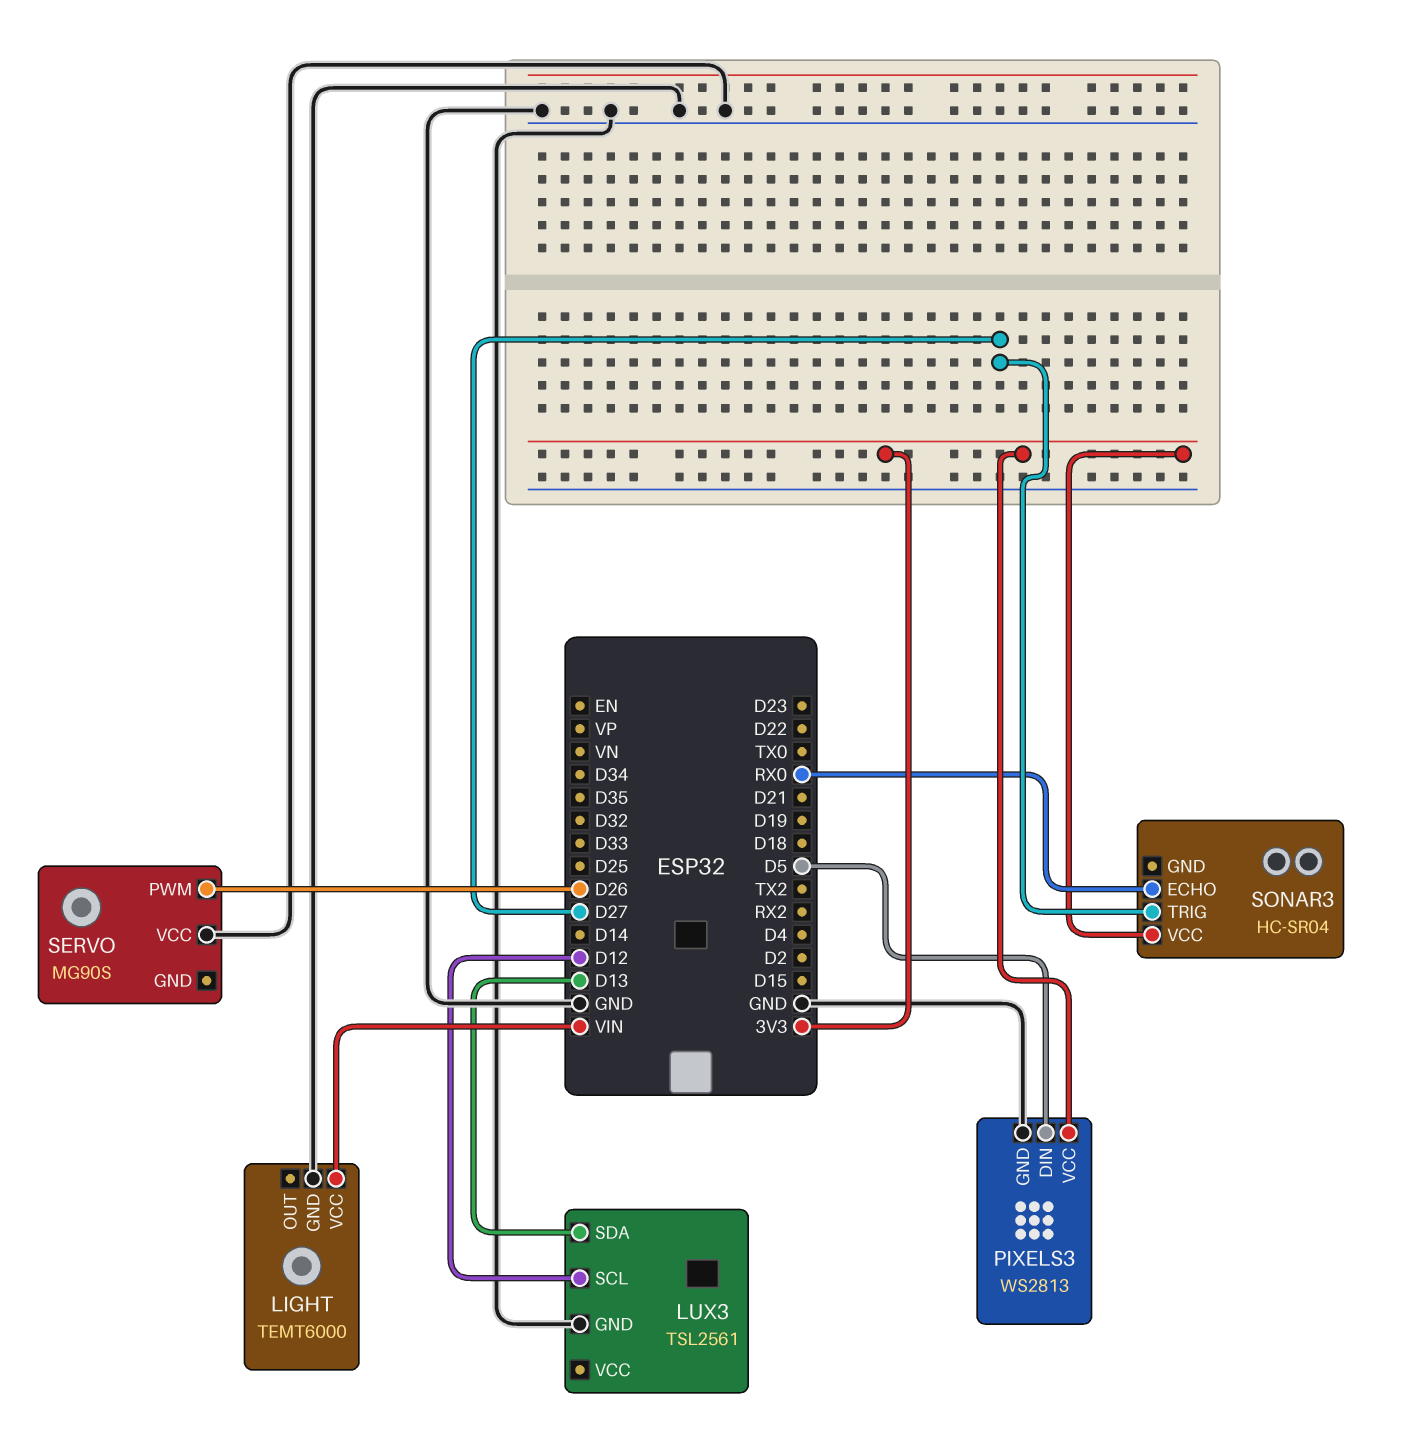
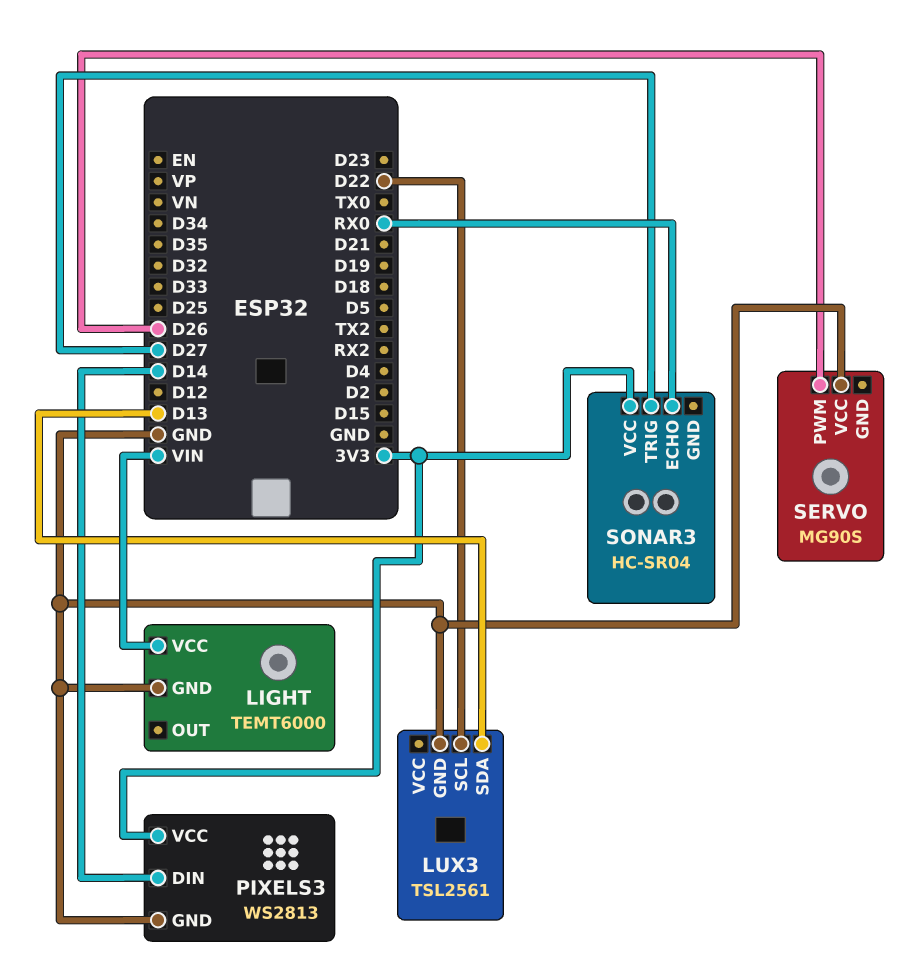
LUX3 pin SCL: D12 -> D22
PIXELS3 pin DIN: D5 -> D14

